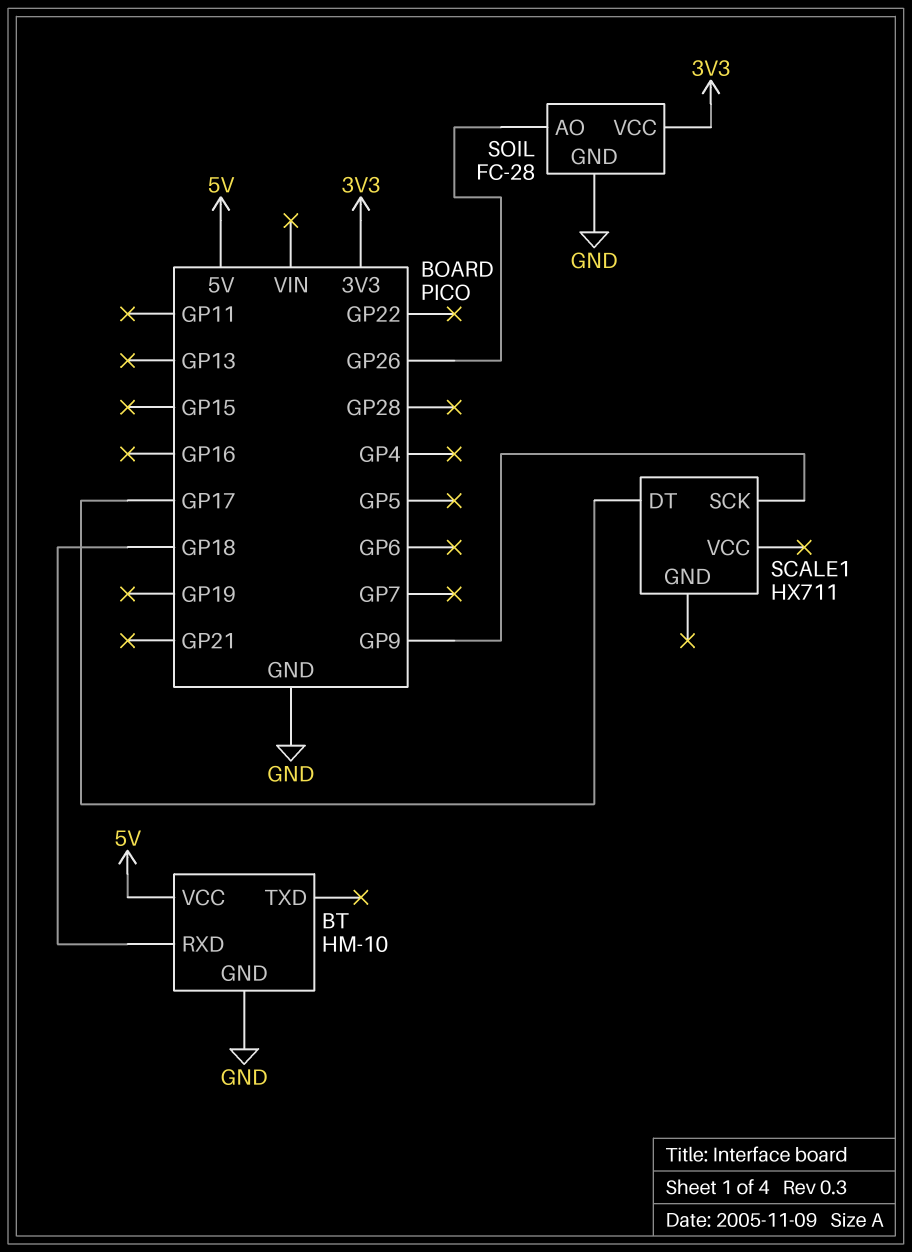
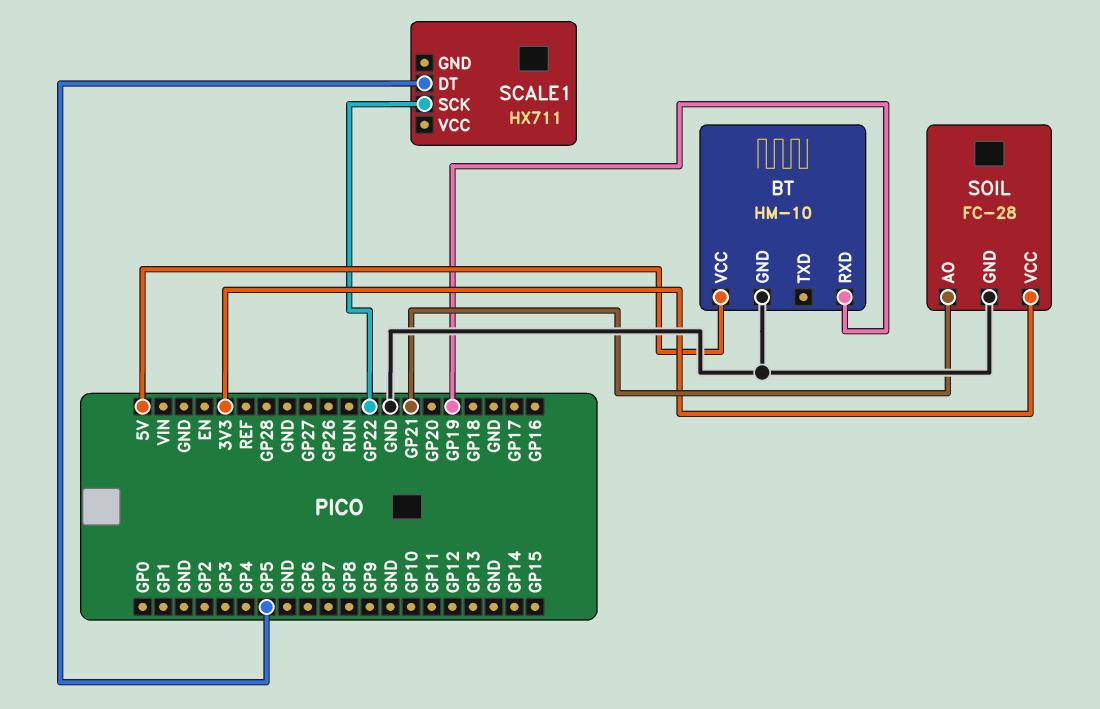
BT pin RXD: GP18 -> GP19
SCALE1 pin DT: GP17 -> GP5
SCALE1 pin SCK: GP9 -> GP22
SOIL pin AO: GP26 -> GP21

